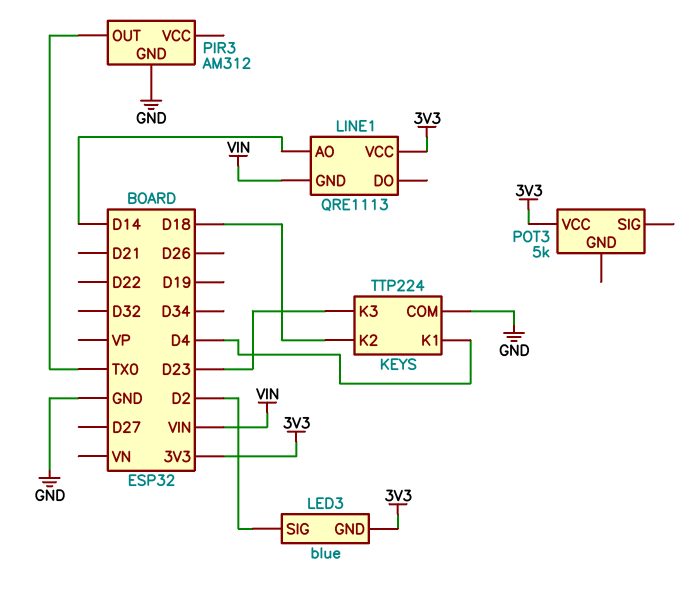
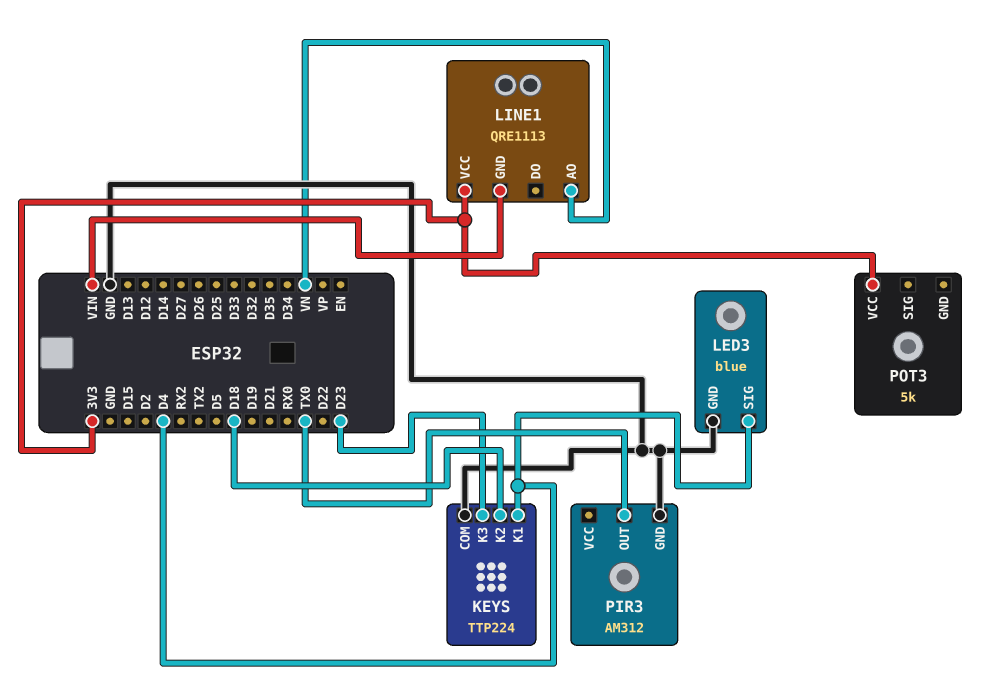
LED3 pin GND: 3V3 -> GND
LED3 pin SIG: D2 -> D4
LINE1 pin AO: D14 -> VN

